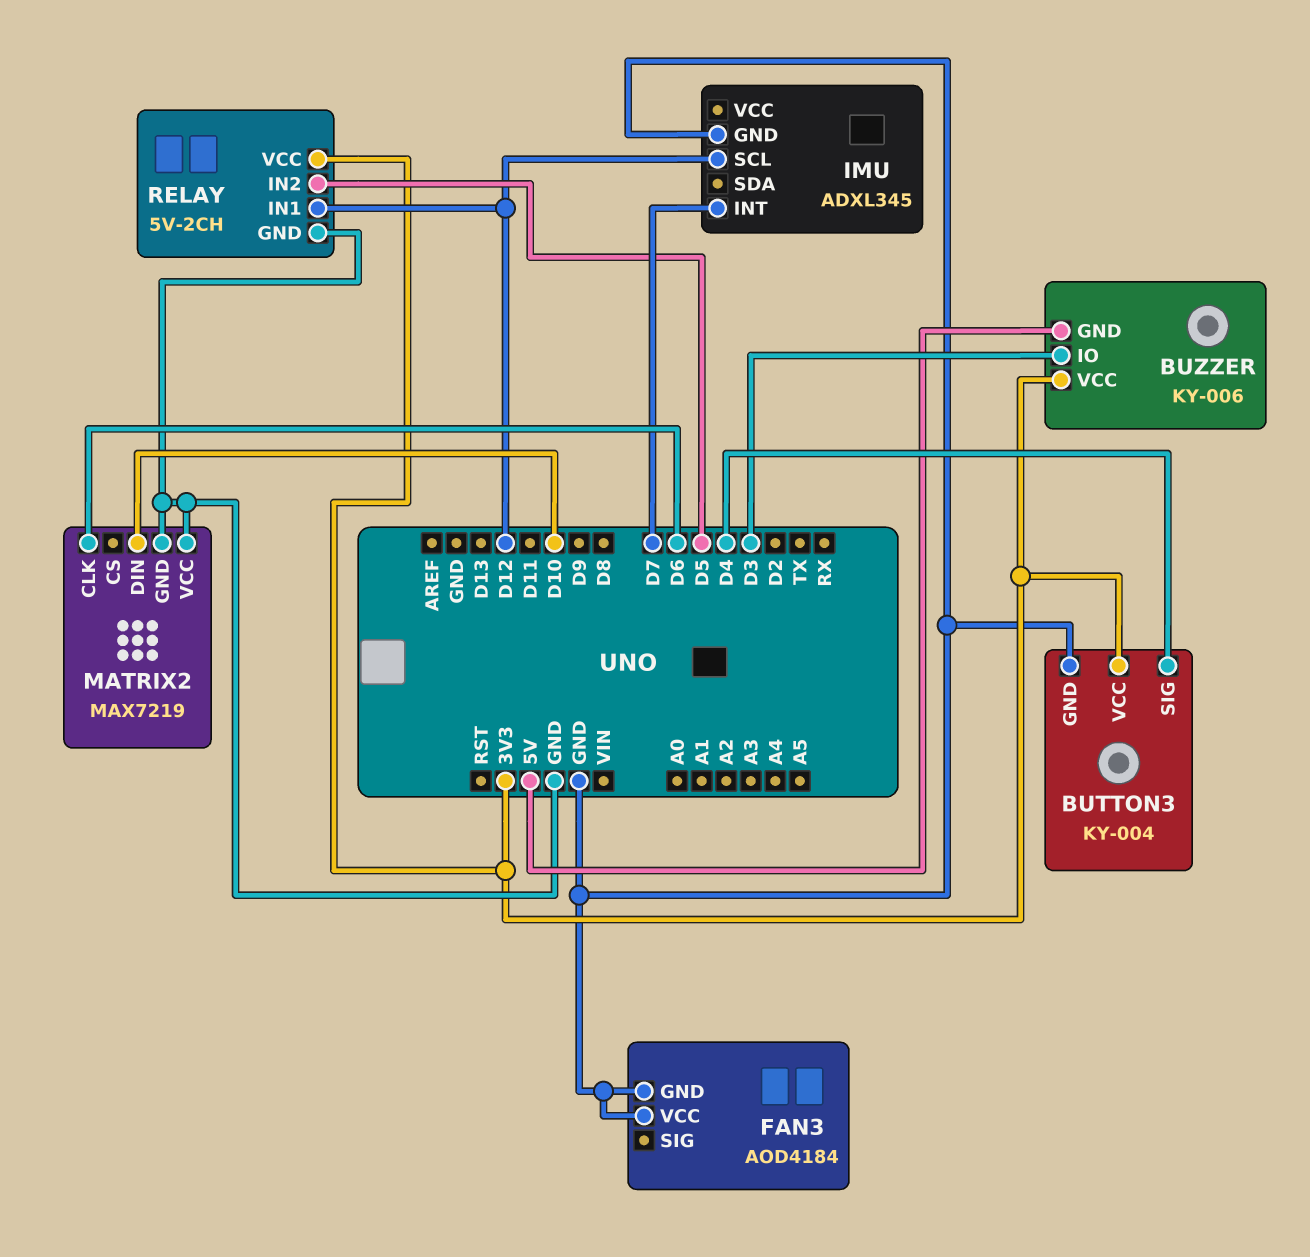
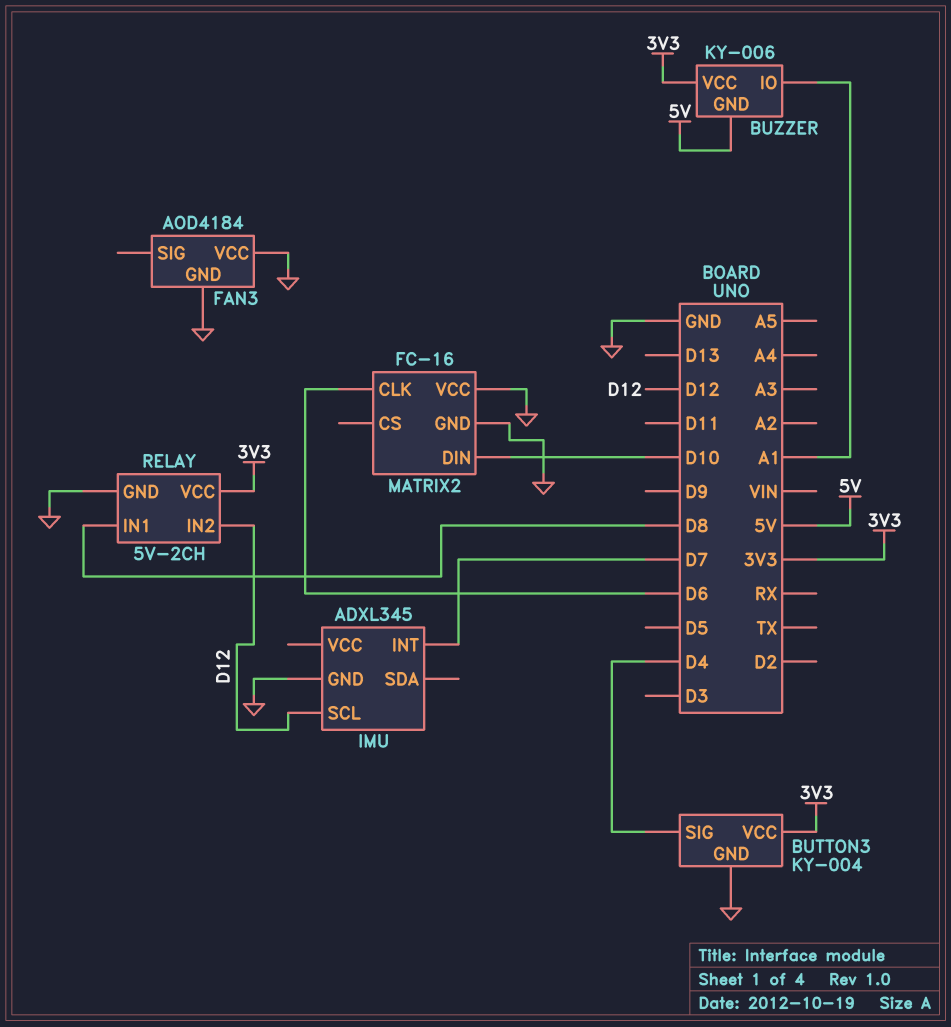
BUZZER pin IO: D3 -> A1
MATRIX2: MAX7219 -> FC-16
RELAY pin IN1: D12 -> D8
RELAY pin IN2: D5 -> D12

